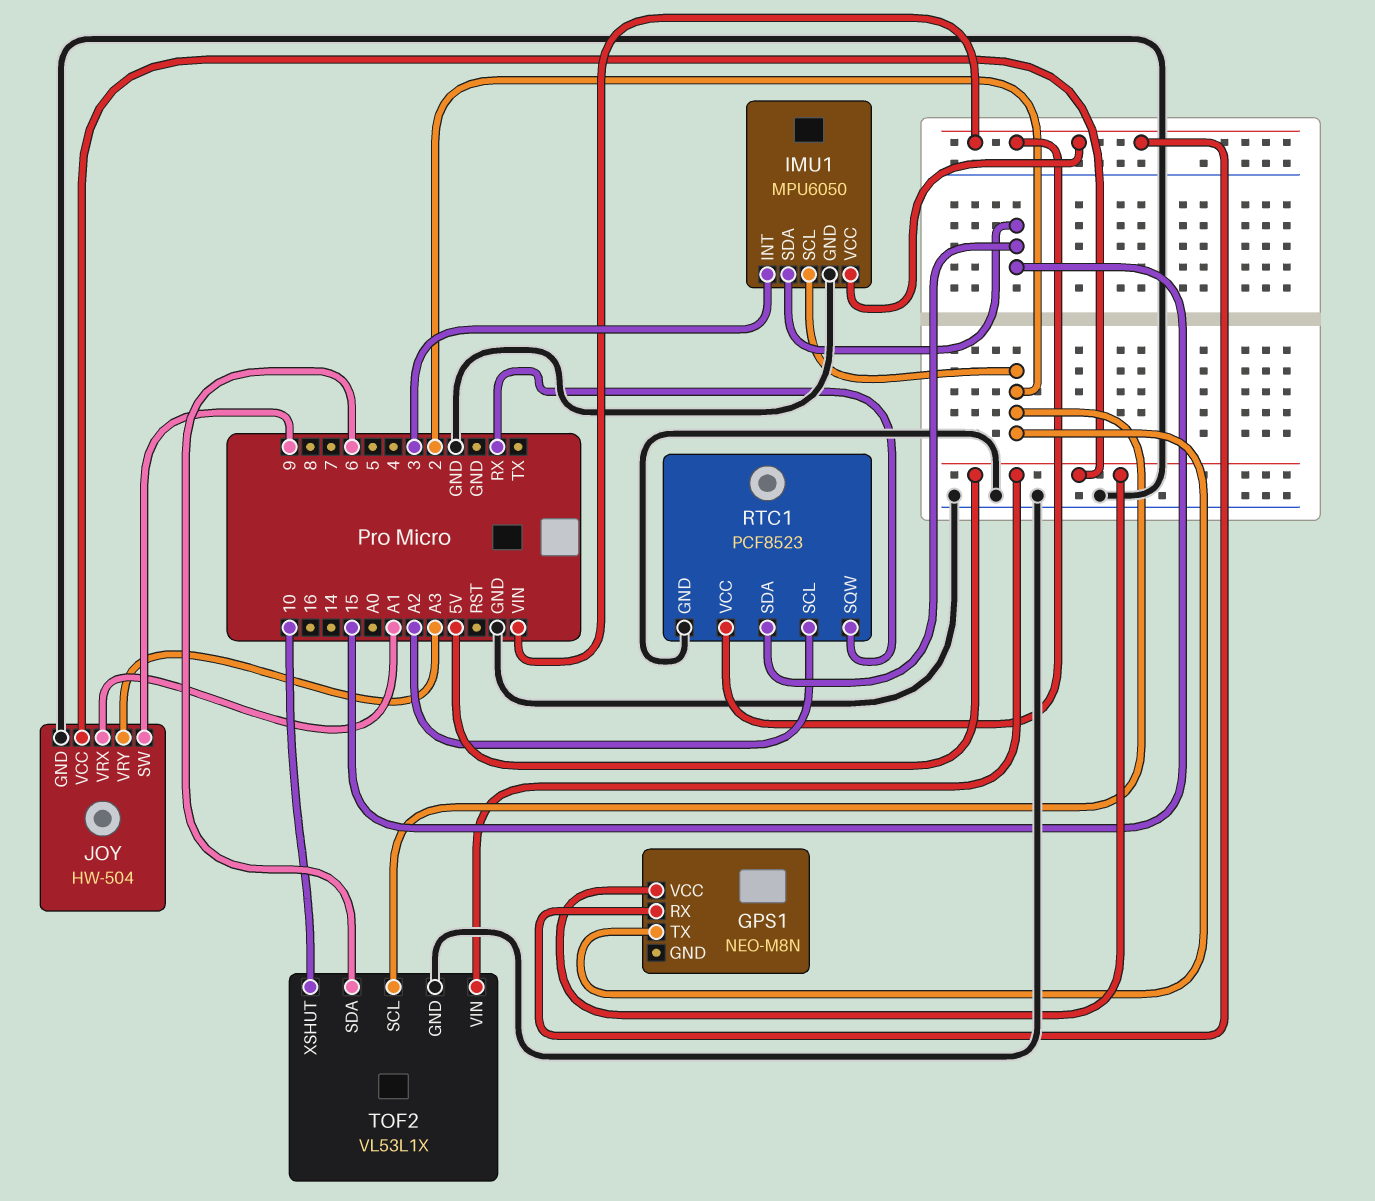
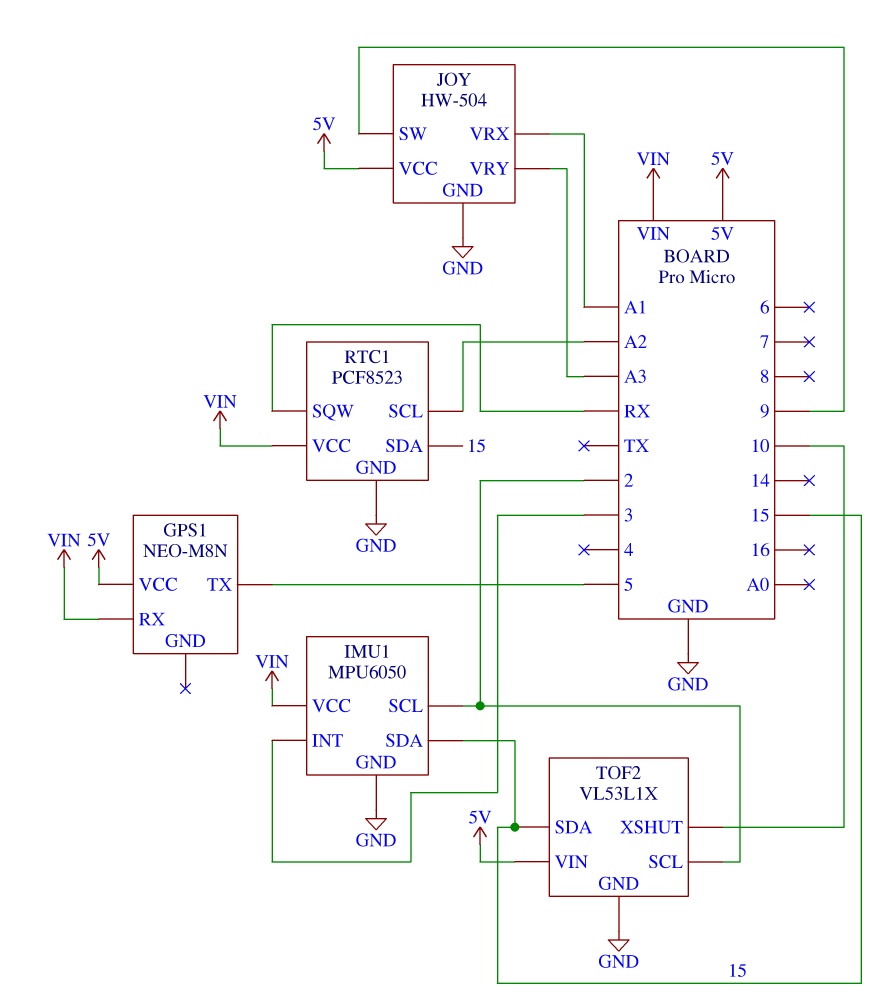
GPS1 pin TX: 2 -> 5
TOF2 pin SDA: 6 -> 15

